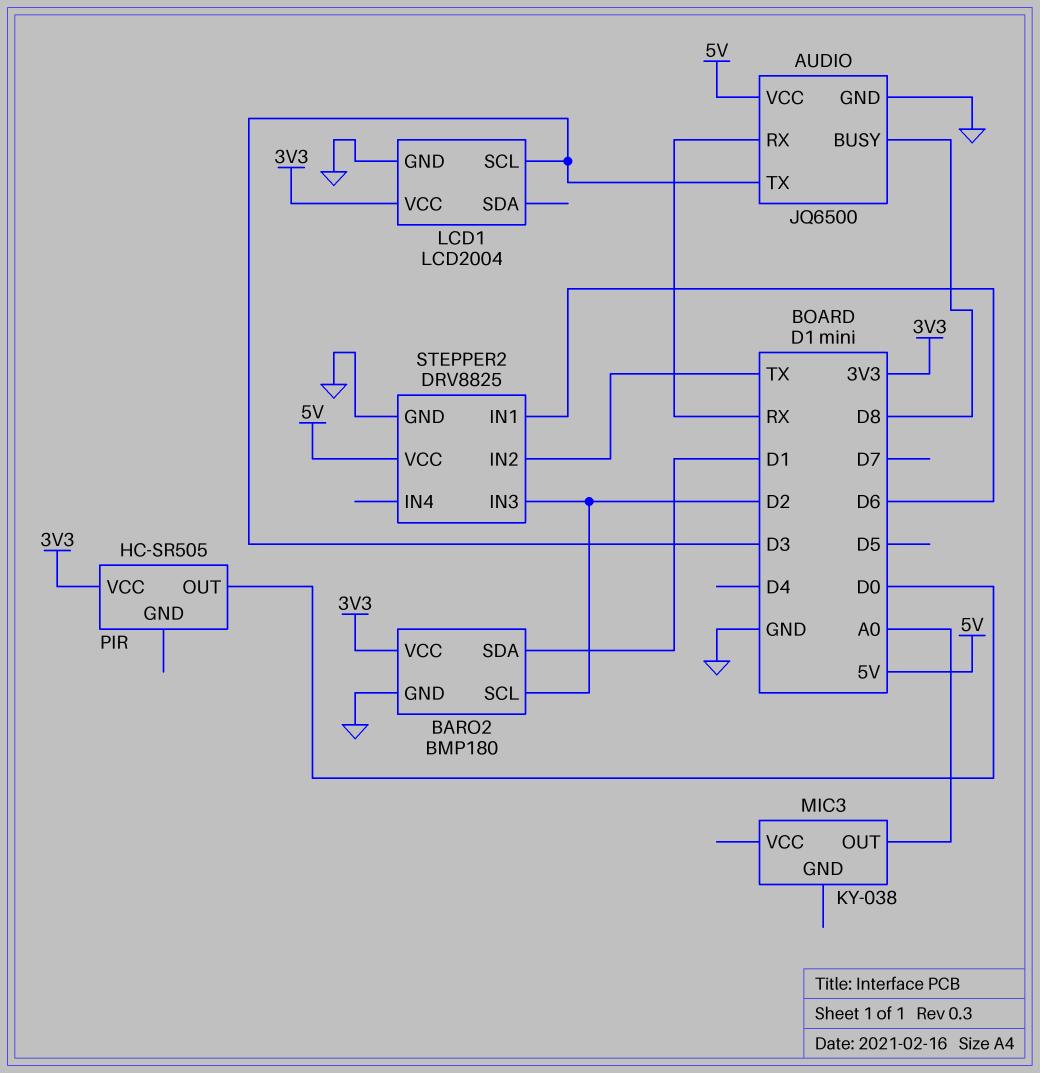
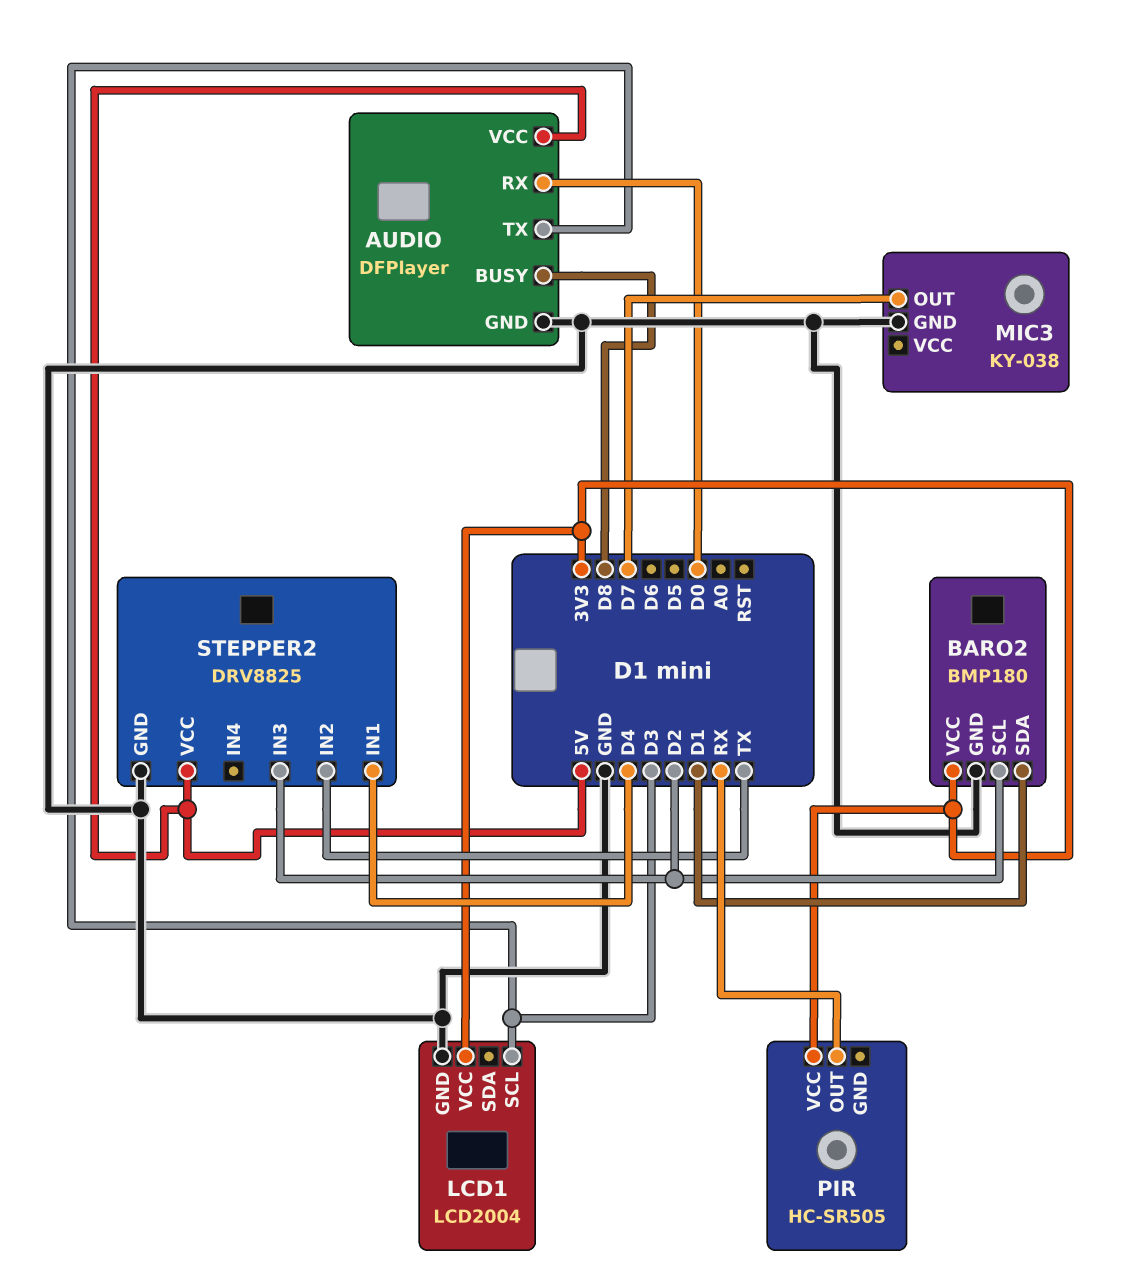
AUDIO: JQ6500 -> DFPlayer
AUDIO pin RX: RX -> D0
MIC3 pin GND: none -> GND
MIC3 pin OUT: A0 -> D7
PIR pin OUT: D0 -> RX
STEPPER2 pin IN1: D6 -> D4

